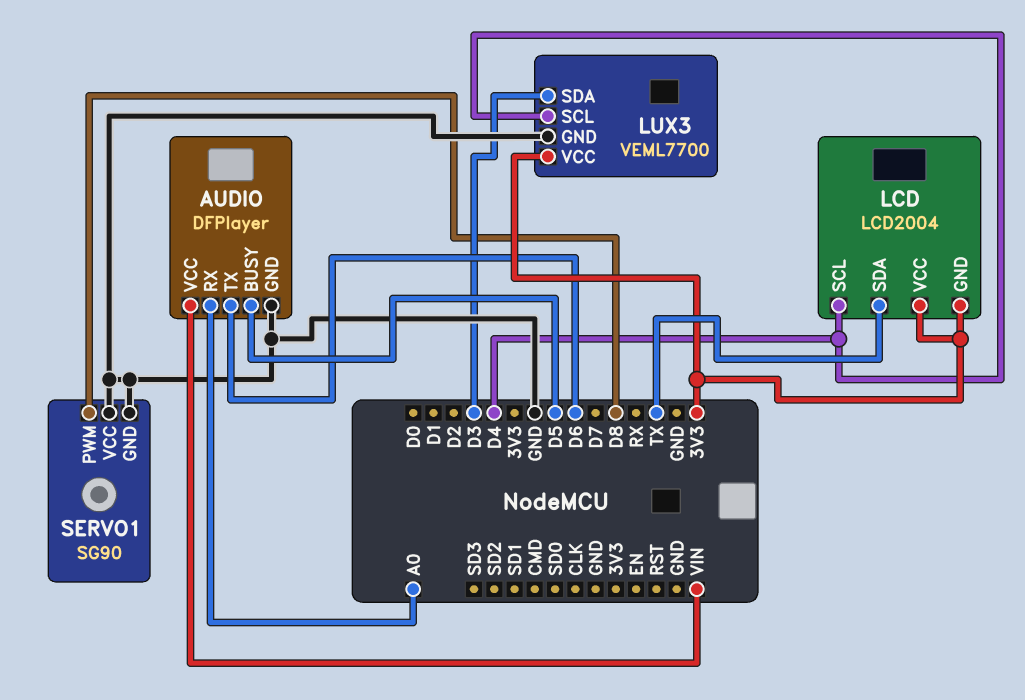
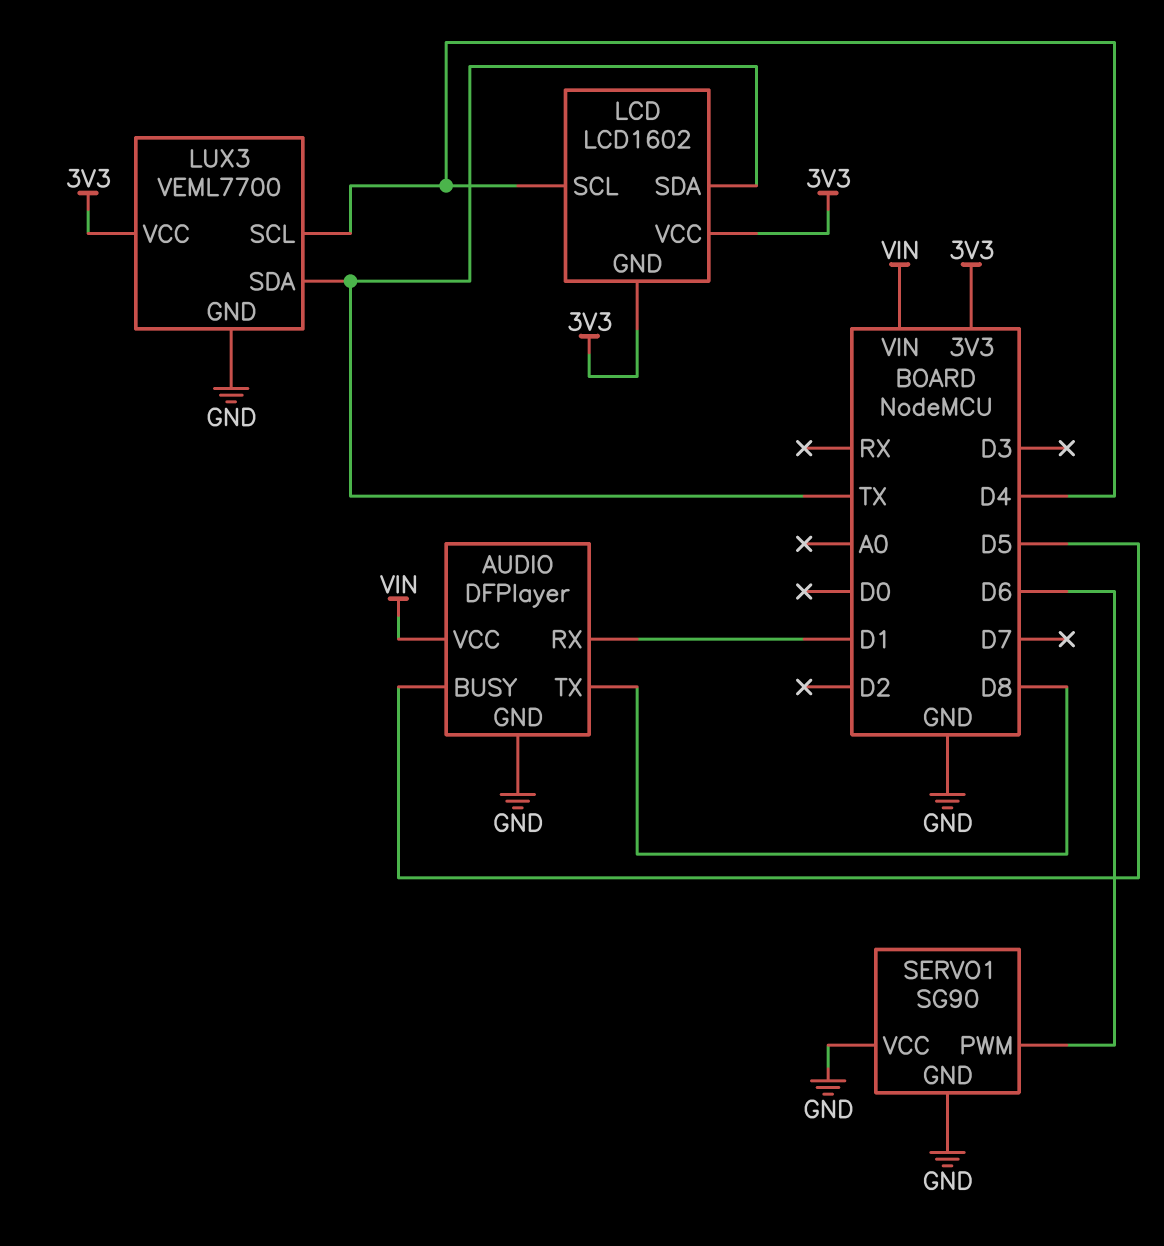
AUDIO pin RX: A0 -> D1
AUDIO pin TX: D6 -> D8
LCD: LCD2004 -> LCD1602
LUX3 pin SDA: D3 -> TX
SERVO1 pin PWM: D8 -> D6

